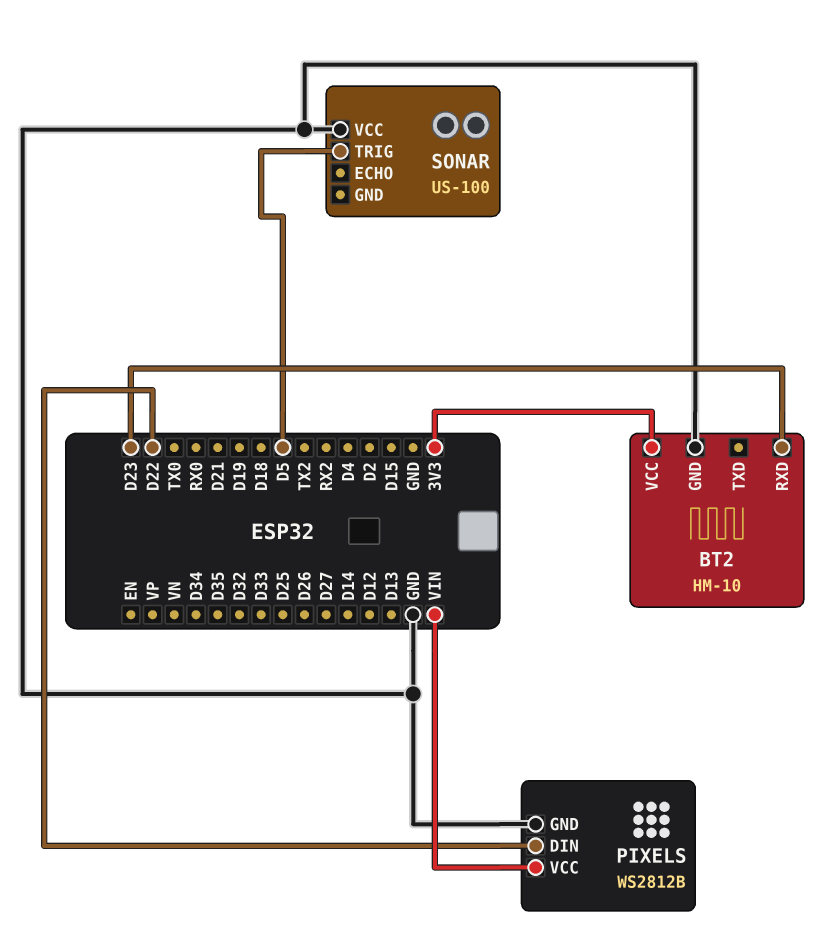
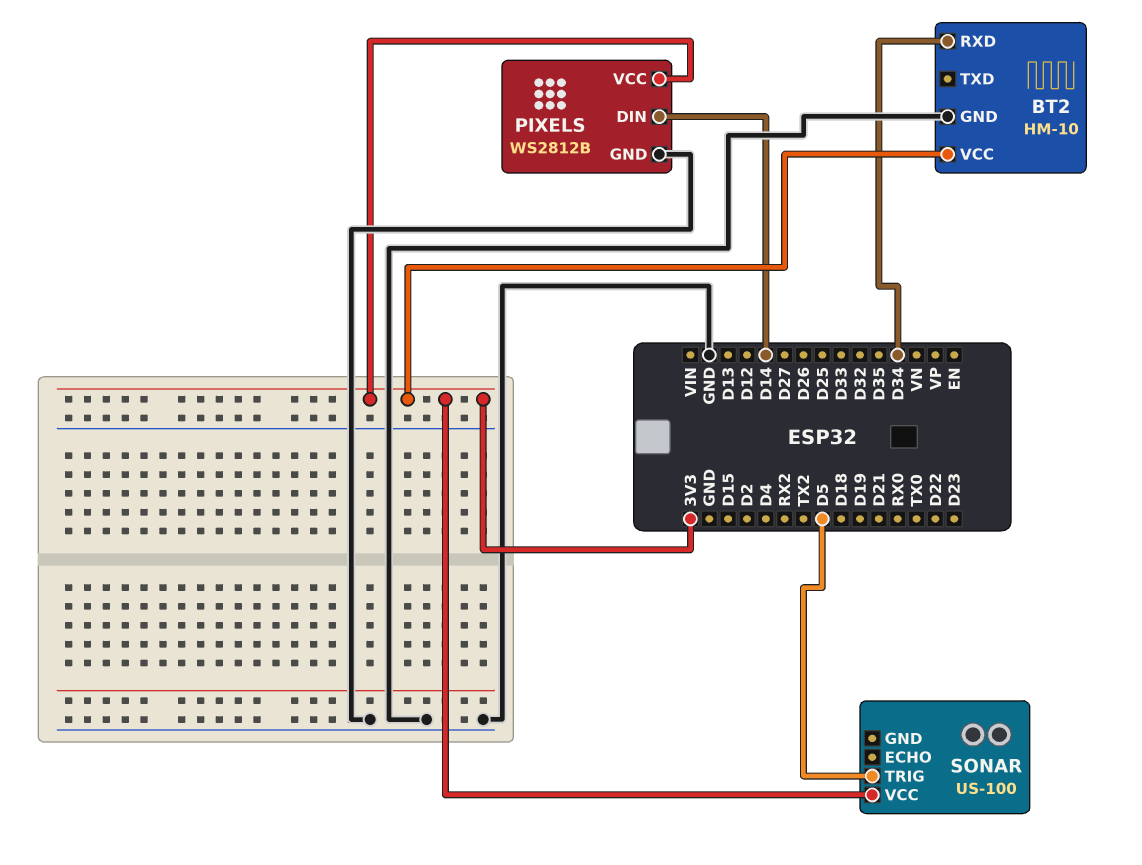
BT2 pin RXD: D23 -> D34
PIXELS pin DIN: D22 -> D14
PIXELS pin VCC: VIN -> 3V3
SONAR pin VCC: GND -> 3V3

